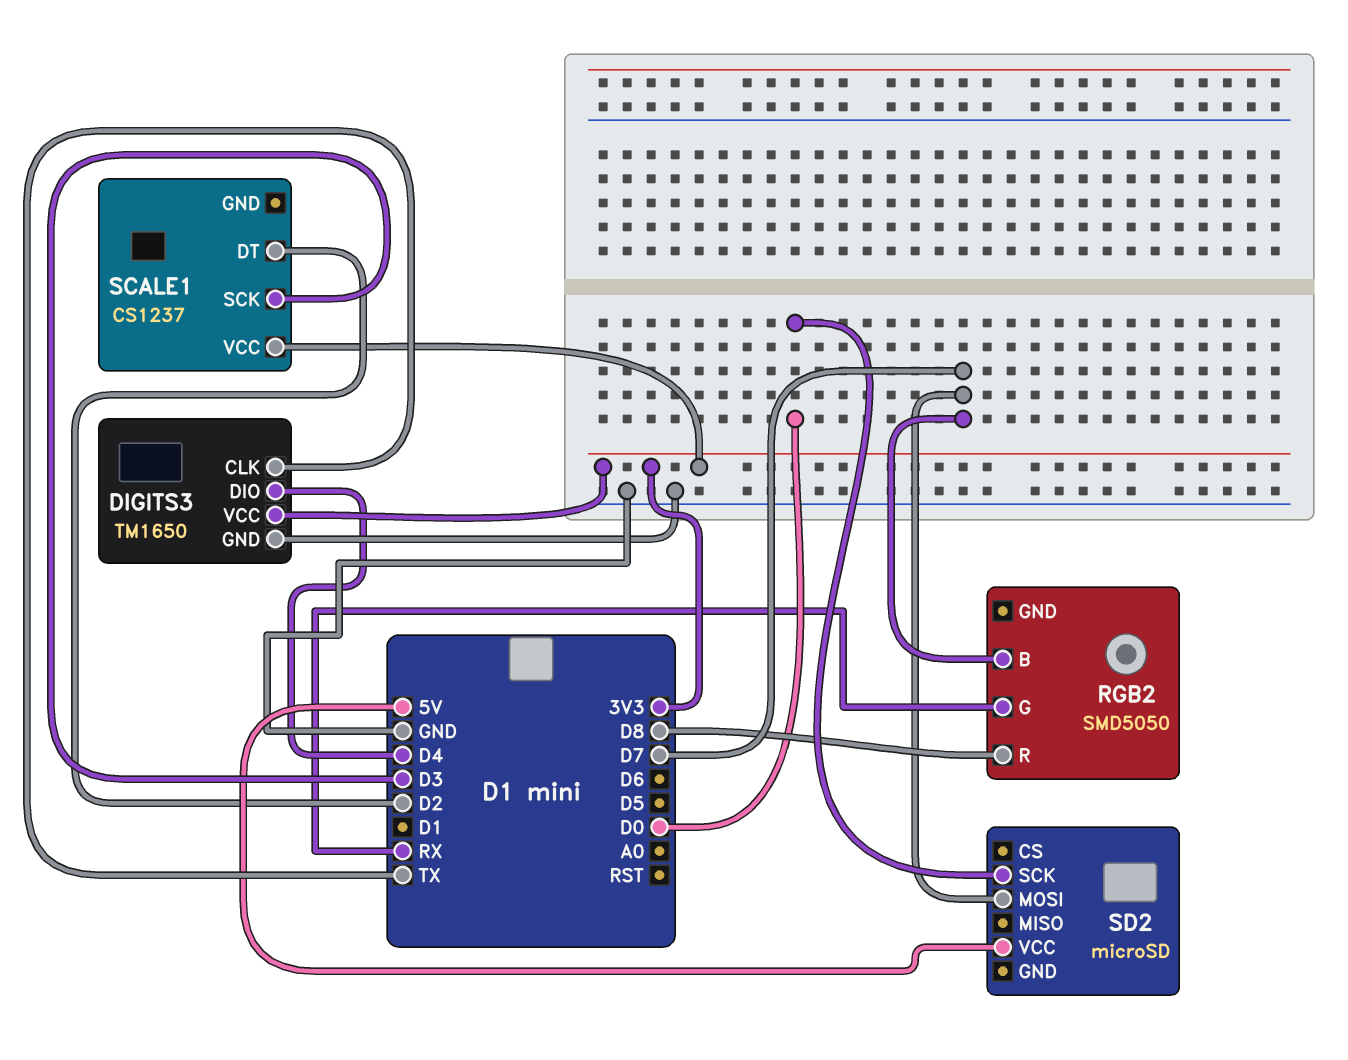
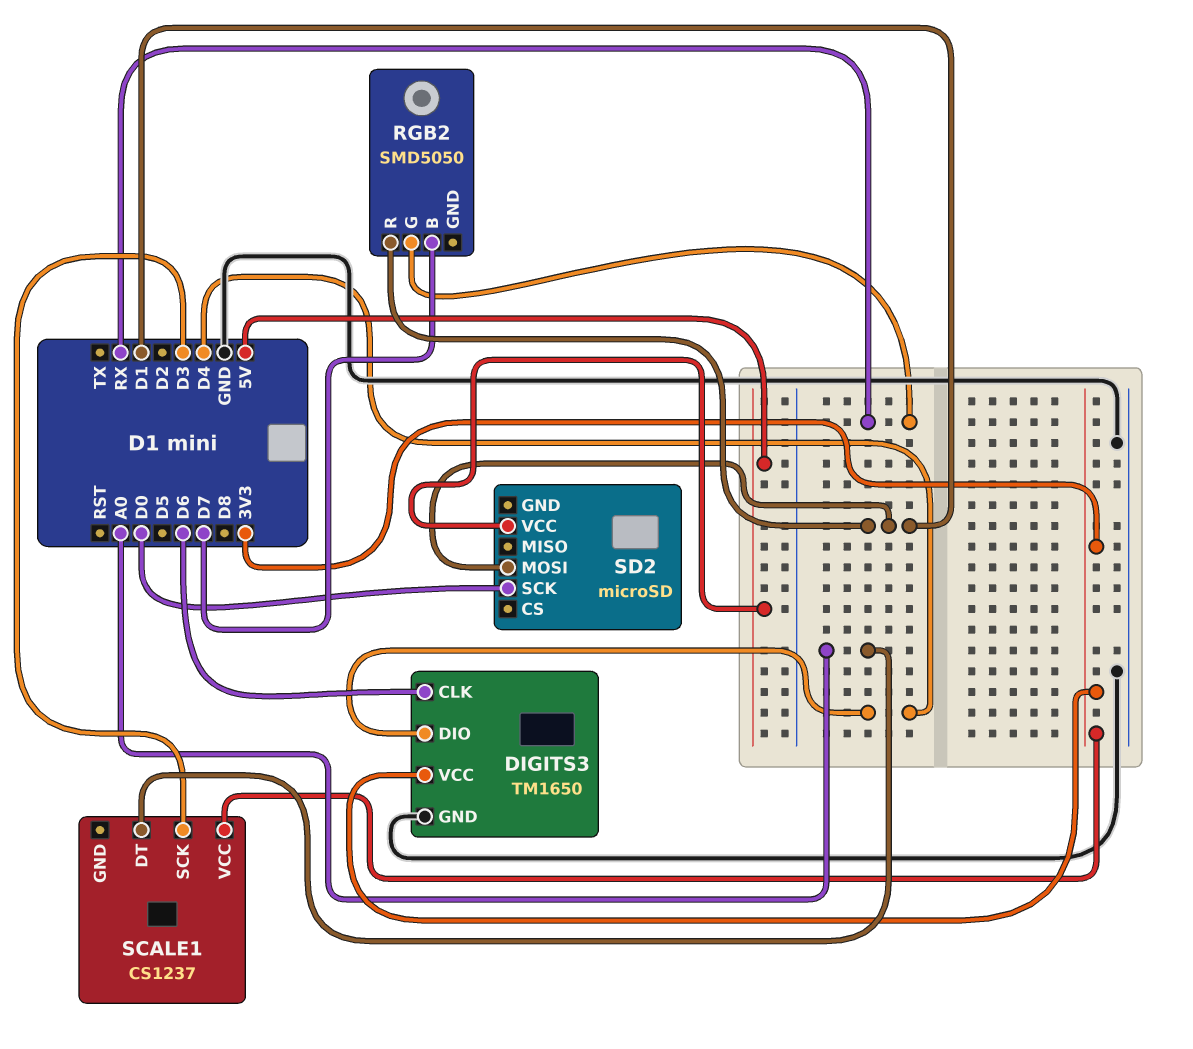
DIGITS3 pin CLK: TX -> D6
RGB2 pin R: D8 -> D1
SCALE1 pin DT: D2 -> A0
SD2 pin MOSI: D7 -> D1

